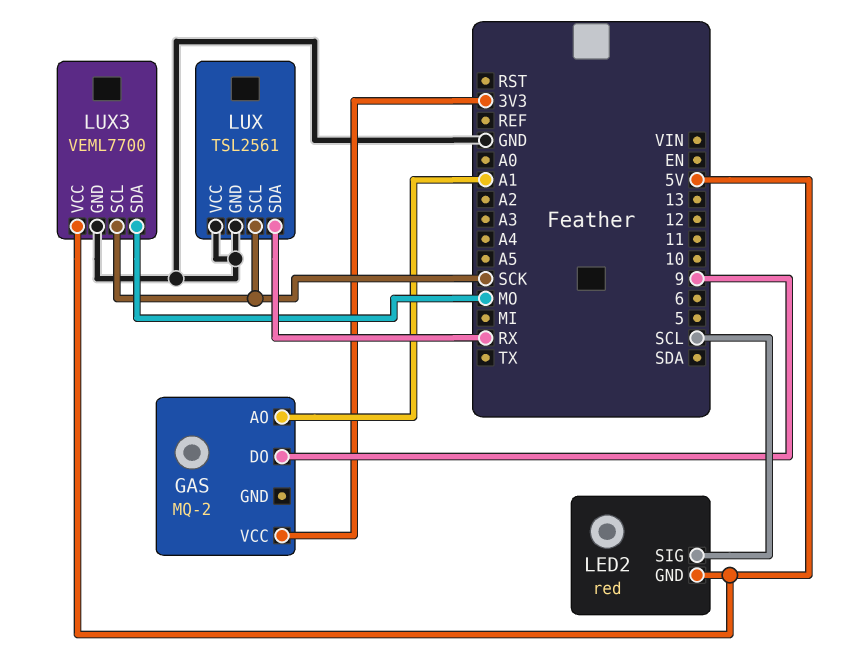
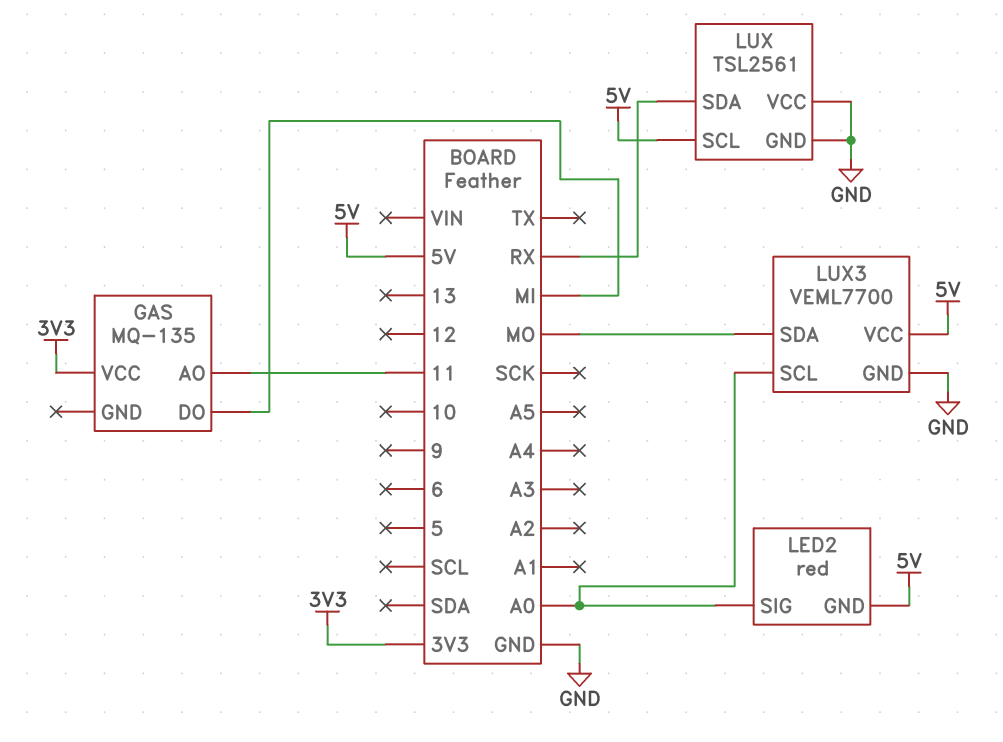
GAS: MQ-2 -> MQ-135
GAS pin AO: A1 -> 11
GAS pin DO: 9 -> MI
LED2 pin SIG: SCL -> A0
LUX pin SCL: SCK -> 5V
LUX3 pin SCL: SCK -> A0

